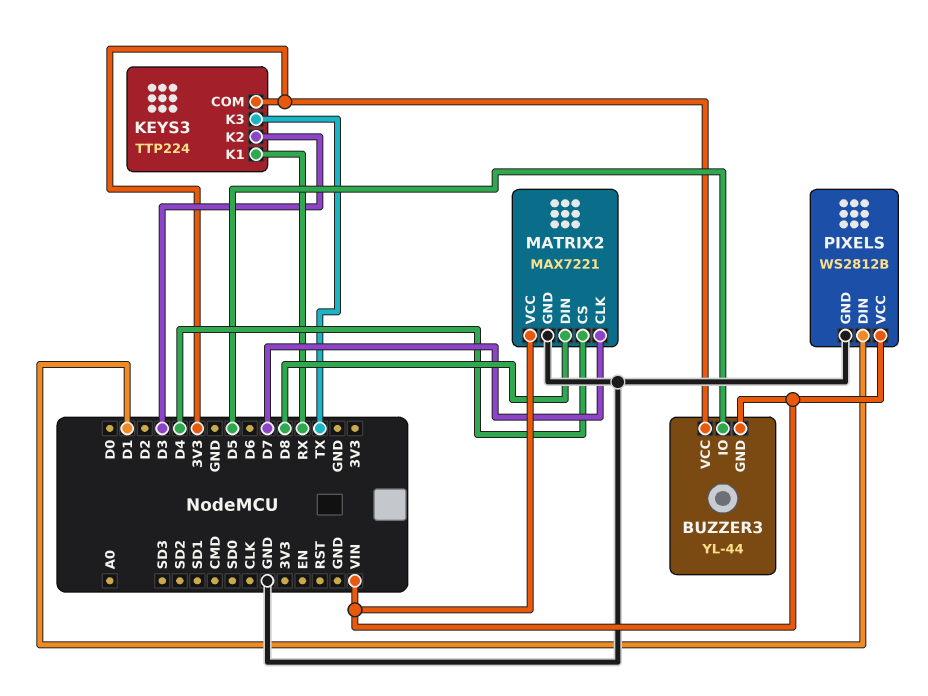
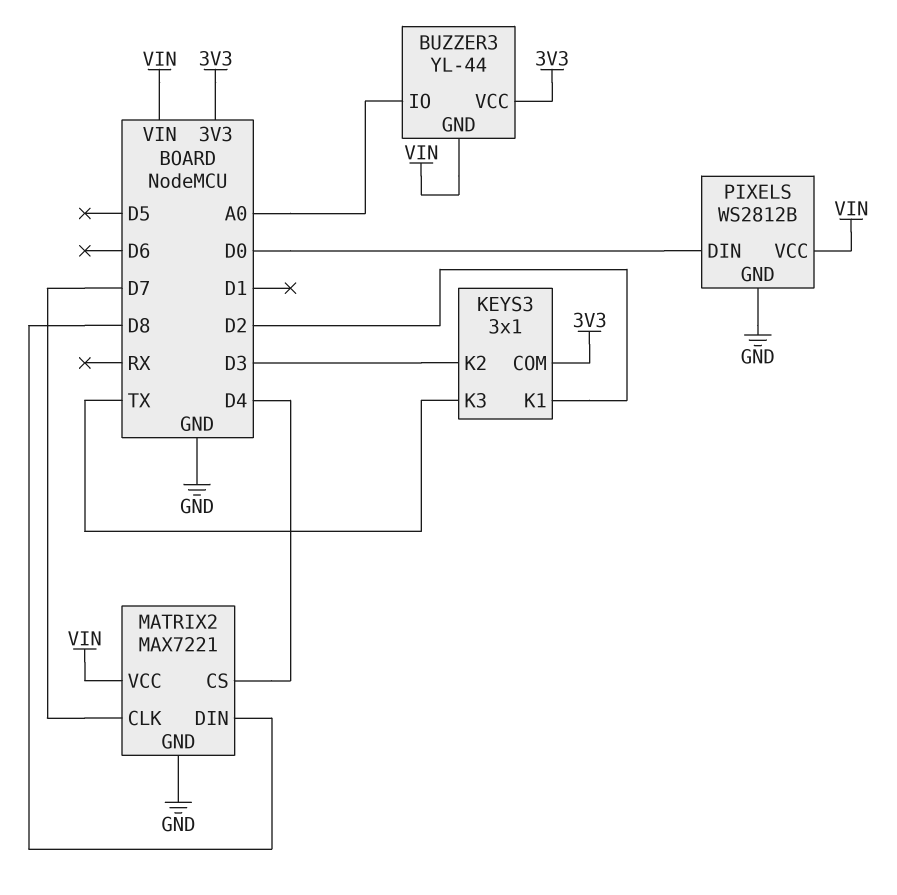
BUZZER3 pin IO: D5 -> A0
KEYS3: TTP224 -> 3x1
KEYS3 pin K1: RX -> D2
PIXELS pin DIN: D1 -> D0

